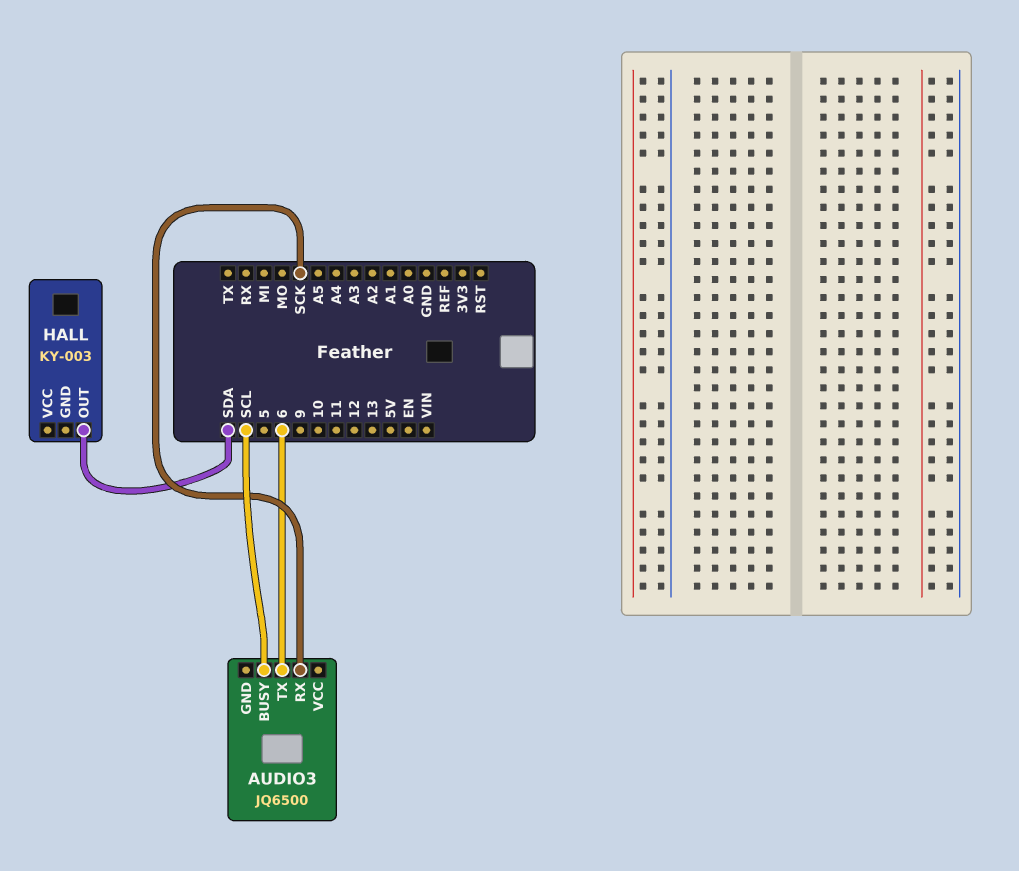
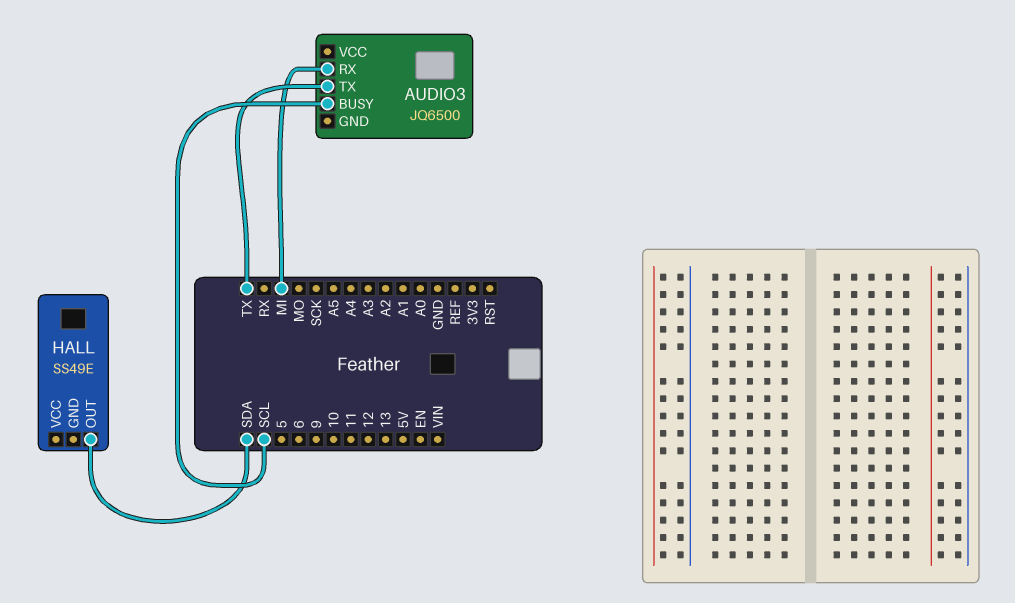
AUDIO3 pin RX: SCK -> MI
AUDIO3 pin TX: 6 -> TX
HALL: KY-003 -> SS49E

